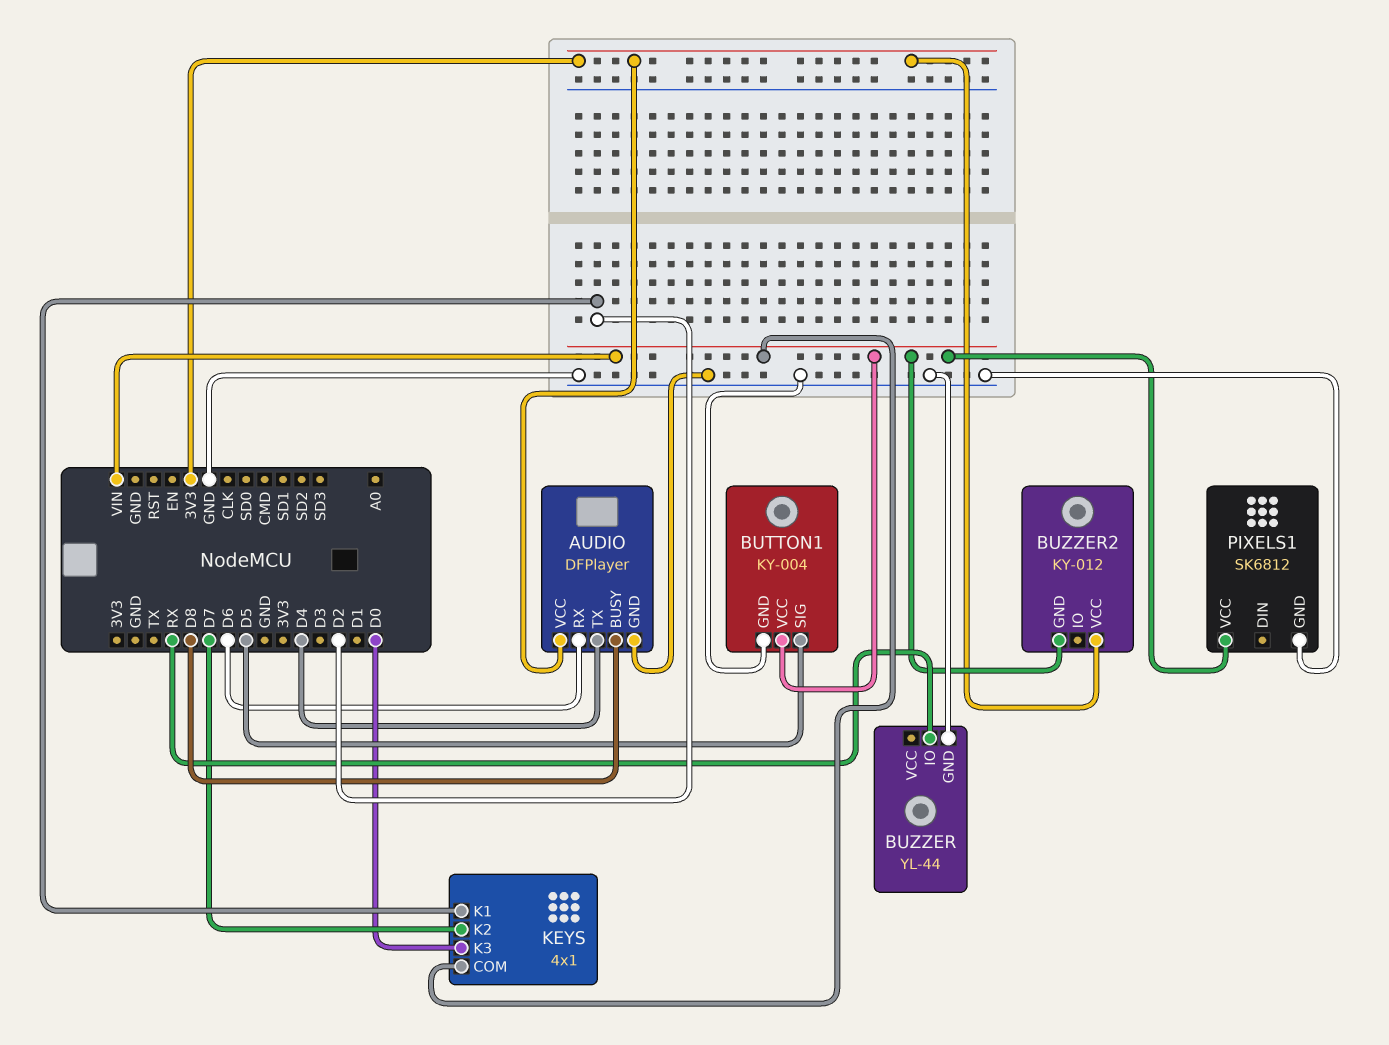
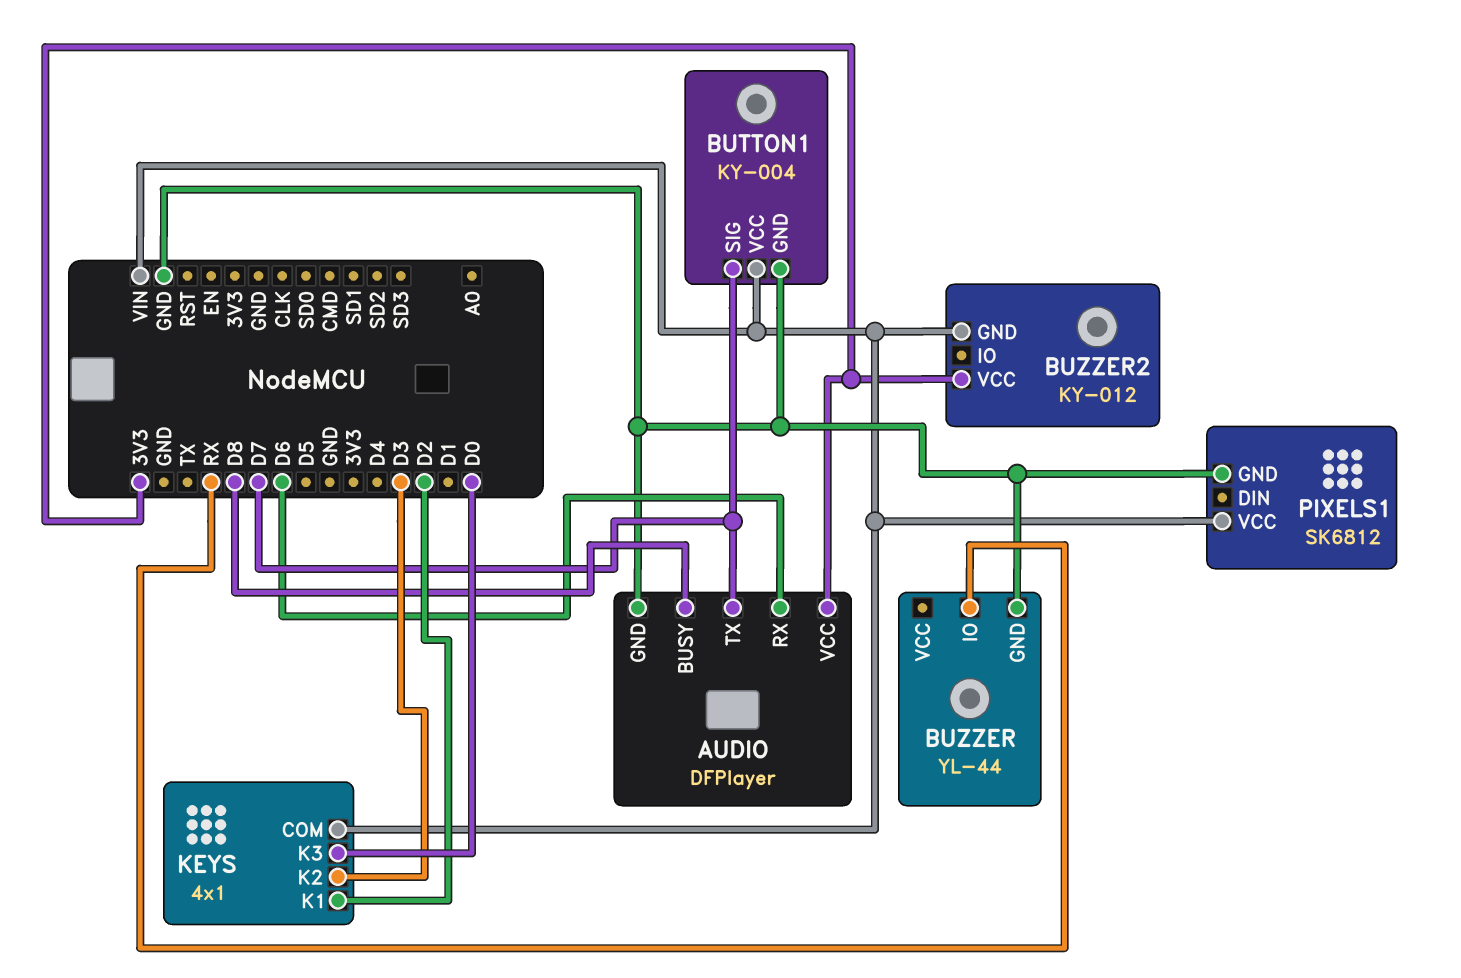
AUDIO pin TX: D4 -> D7
BUTTON1 pin SIG: D5 -> D7
KEYS pin K2: D7 -> D3

